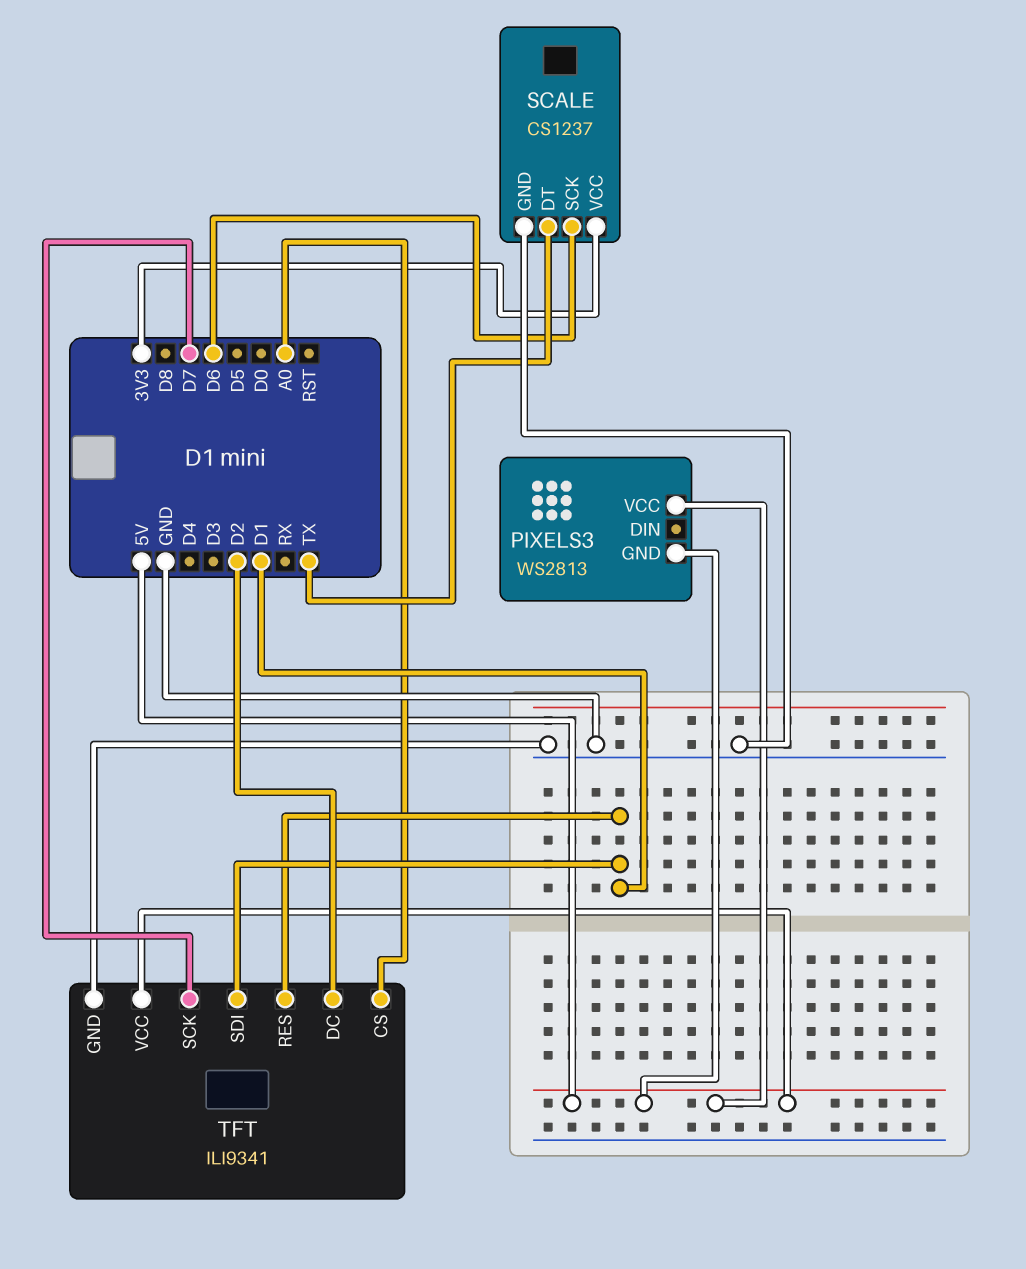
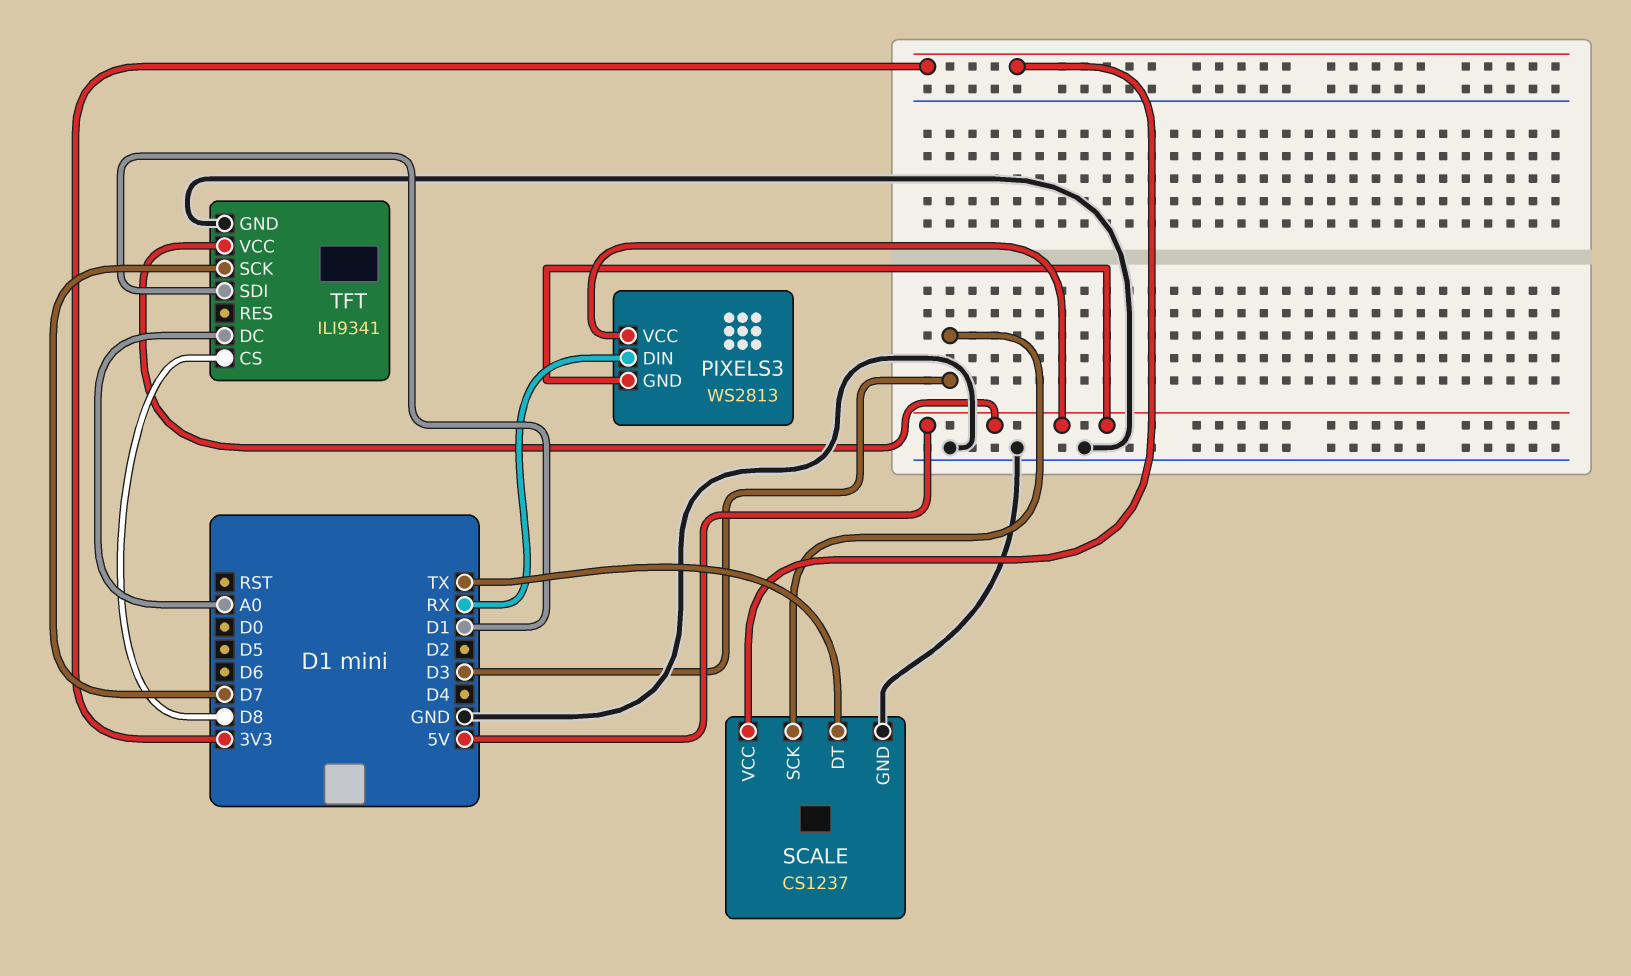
PIXELS3 pin DIN: none -> RX
SCALE pin SCK: D6 -> D3
TFT pin CS: A0 -> D8
TFT pin DC: D2 -> A0
TFT pin RES: D1 -> none

